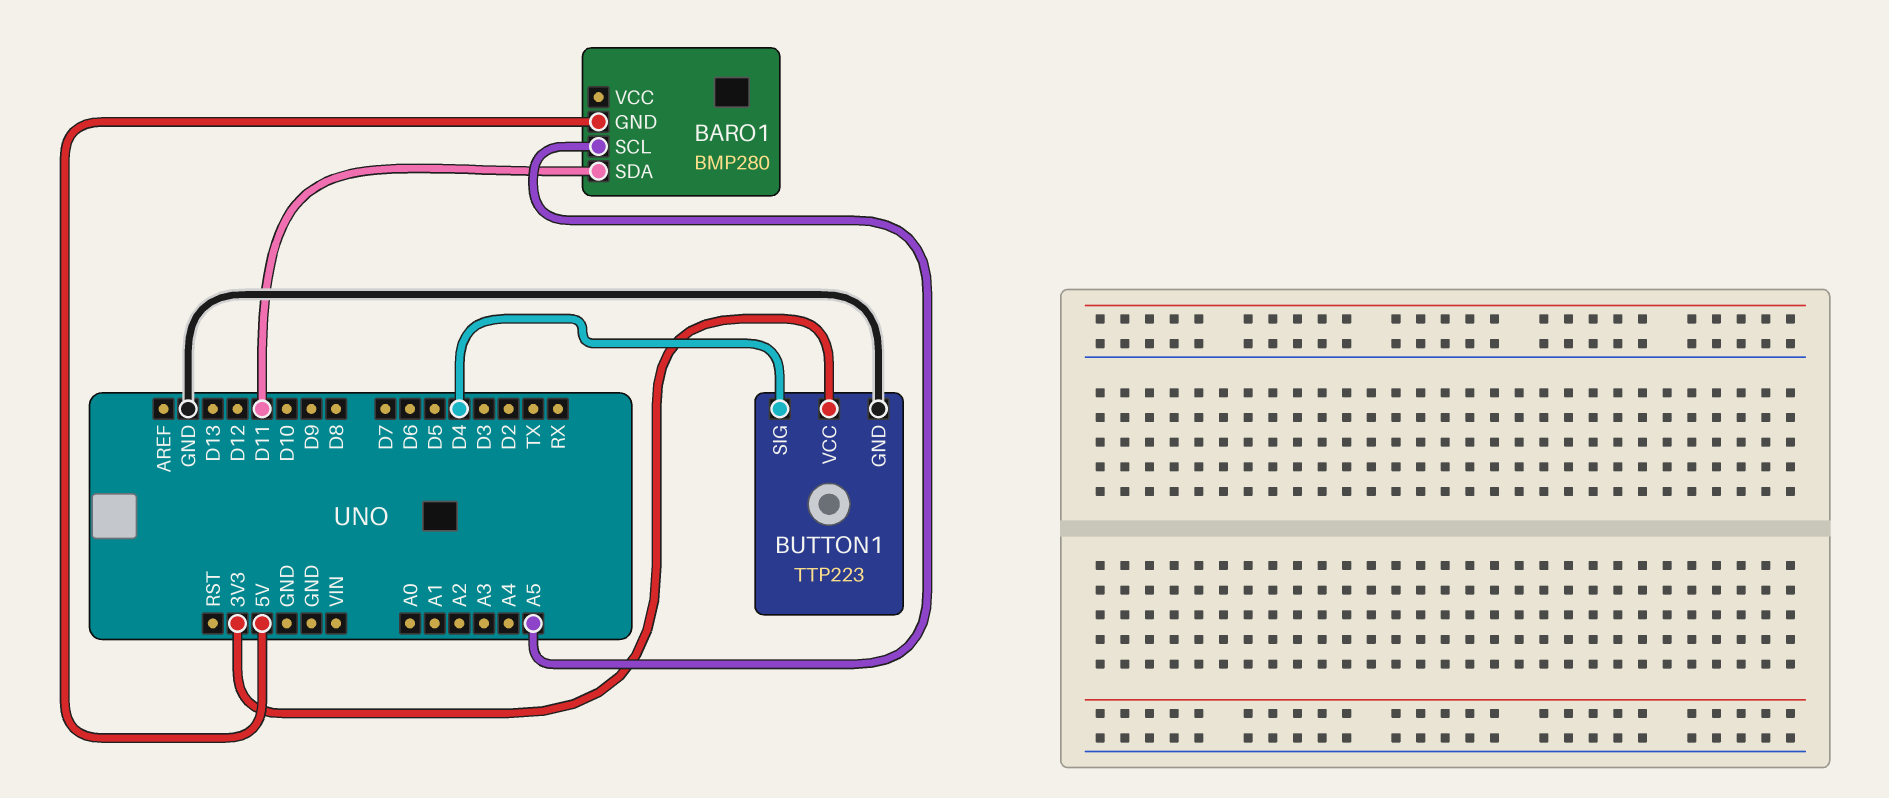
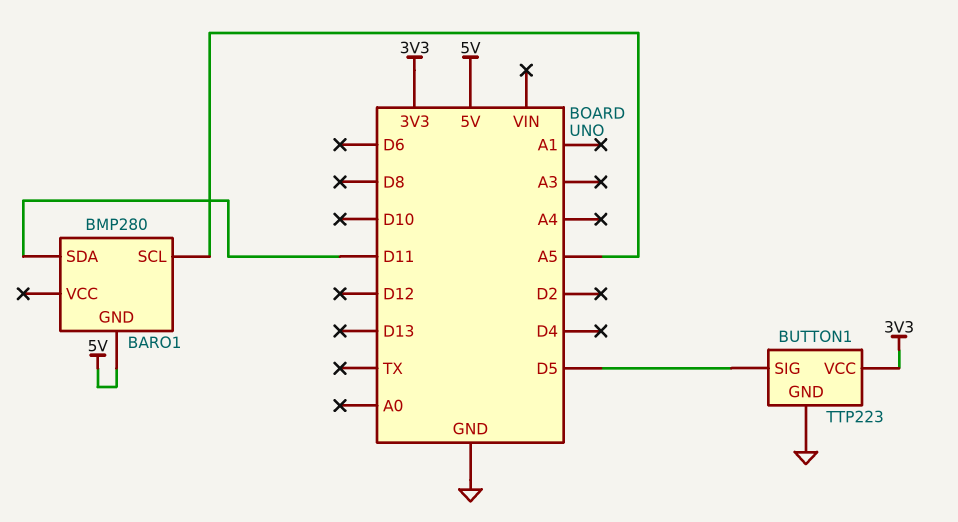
BUTTON1 pin SIG: D4 -> D5

